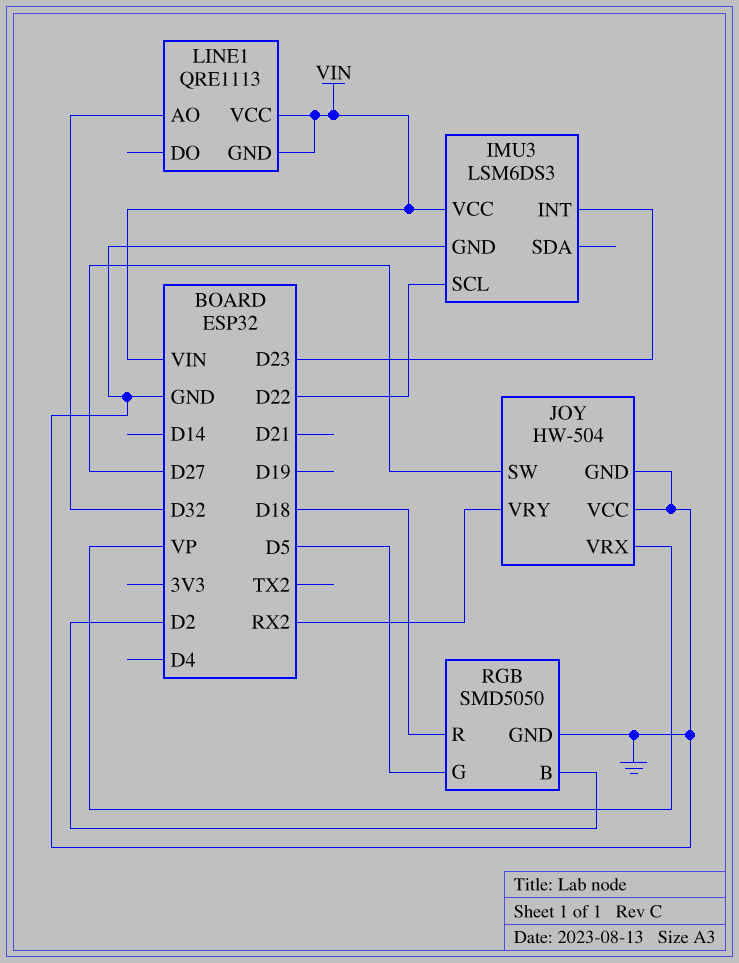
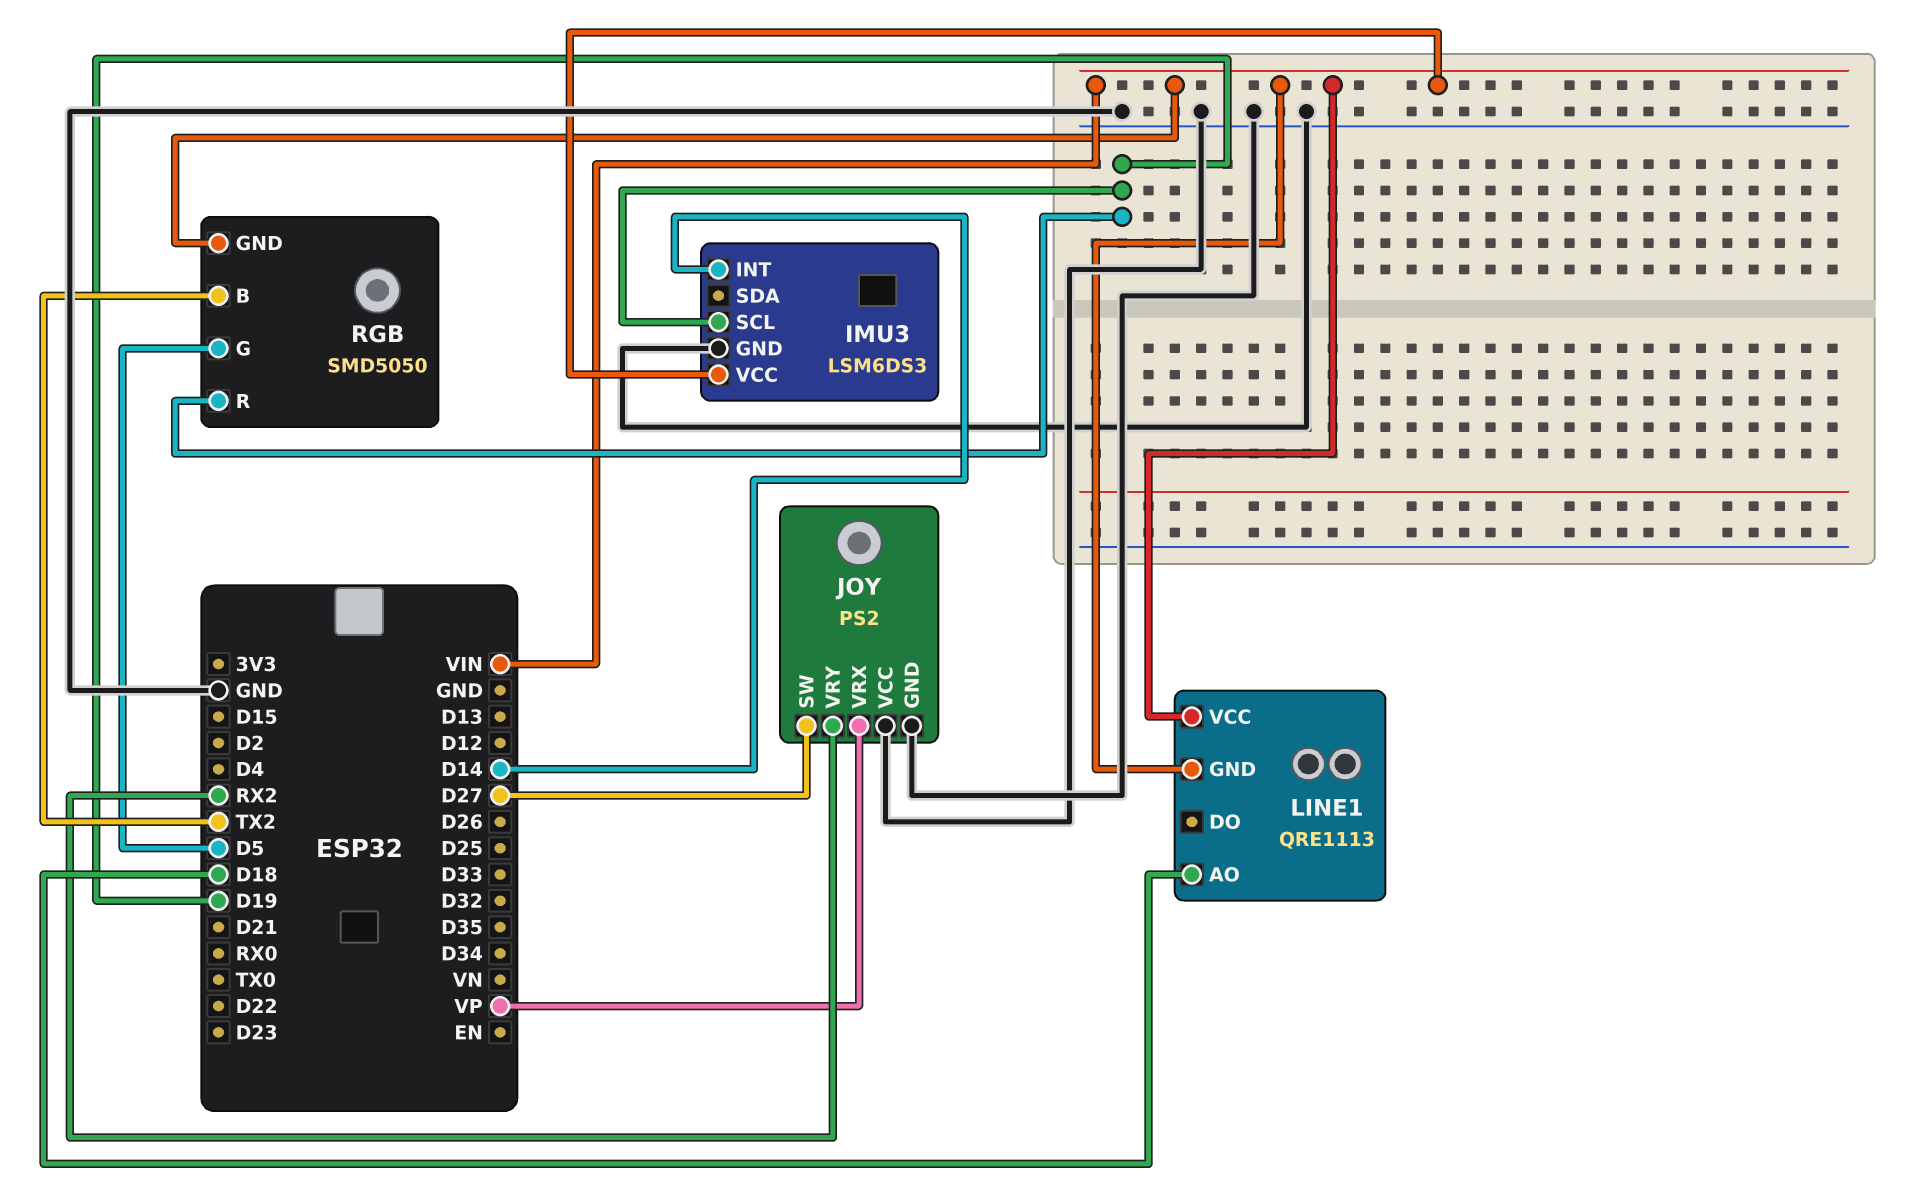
IMU3 pin INT: D23 -> D14
IMU3 pin SCL: D22 -> D19
JOY: HW-504 -> PS2
LINE1 pin AO: D32 -> D18
RGB pin B: D2 -> TX2
RGB pin GND: GND -> VIN
RGB pin R: D18 -> D19

